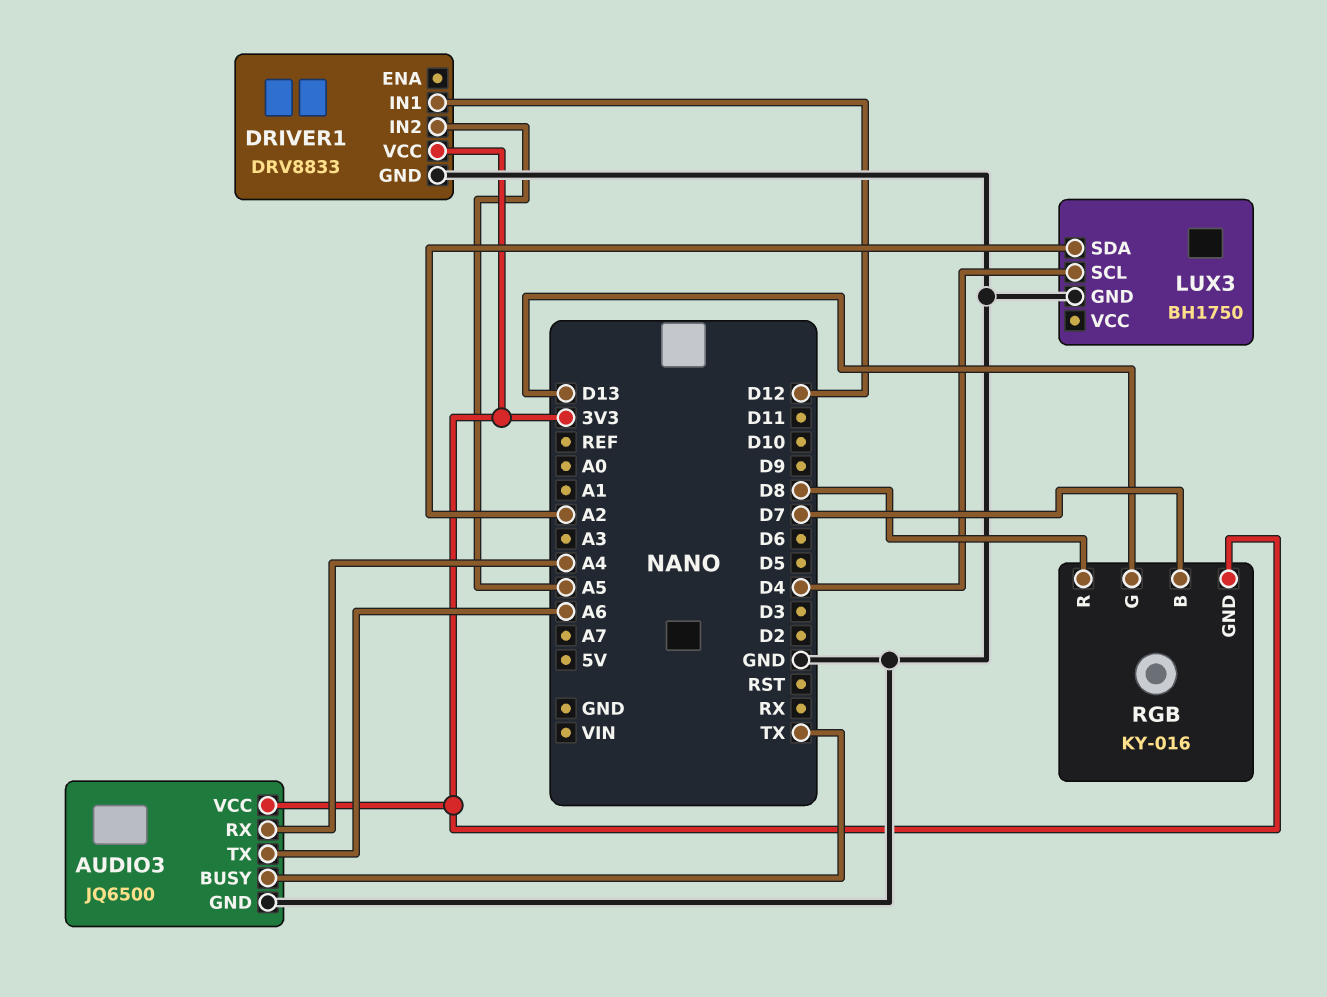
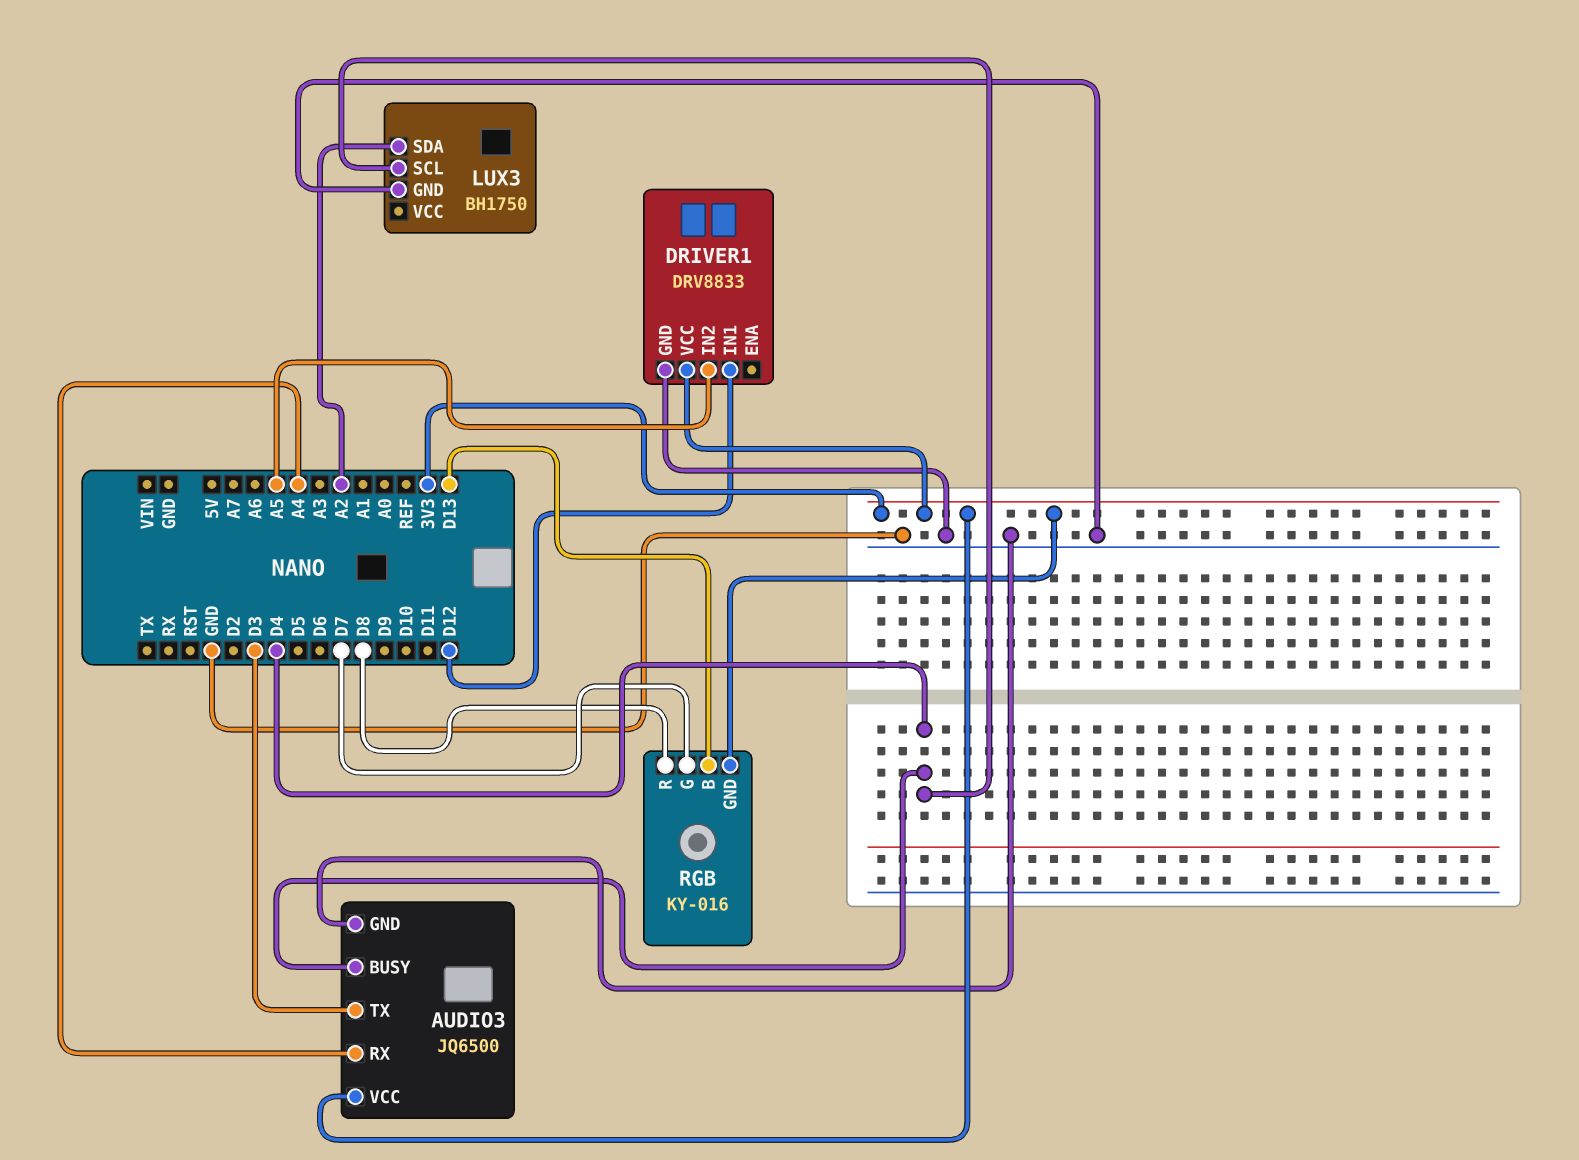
AUDIO3 pin BUSY: TX -> D4
AUDIO3 pin TX: A6 -> D3
RGB pin B: D7 -> D13
RGB pin G: D13 -> D7

